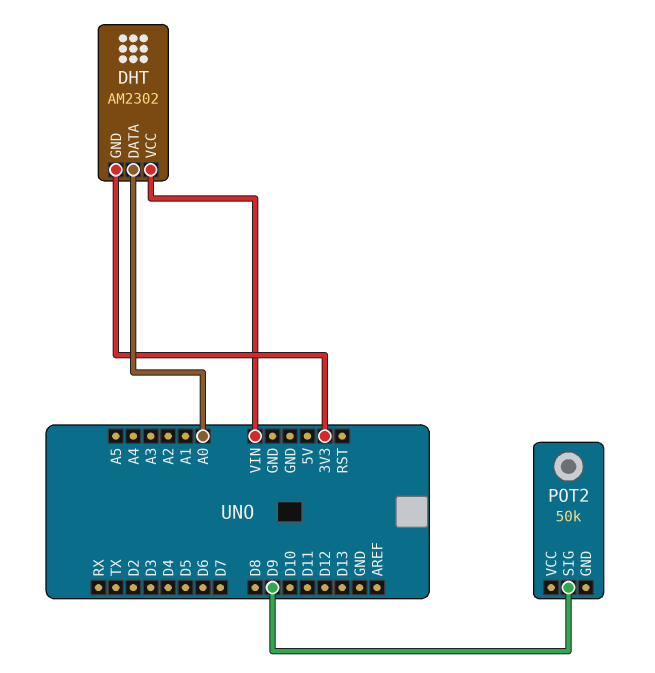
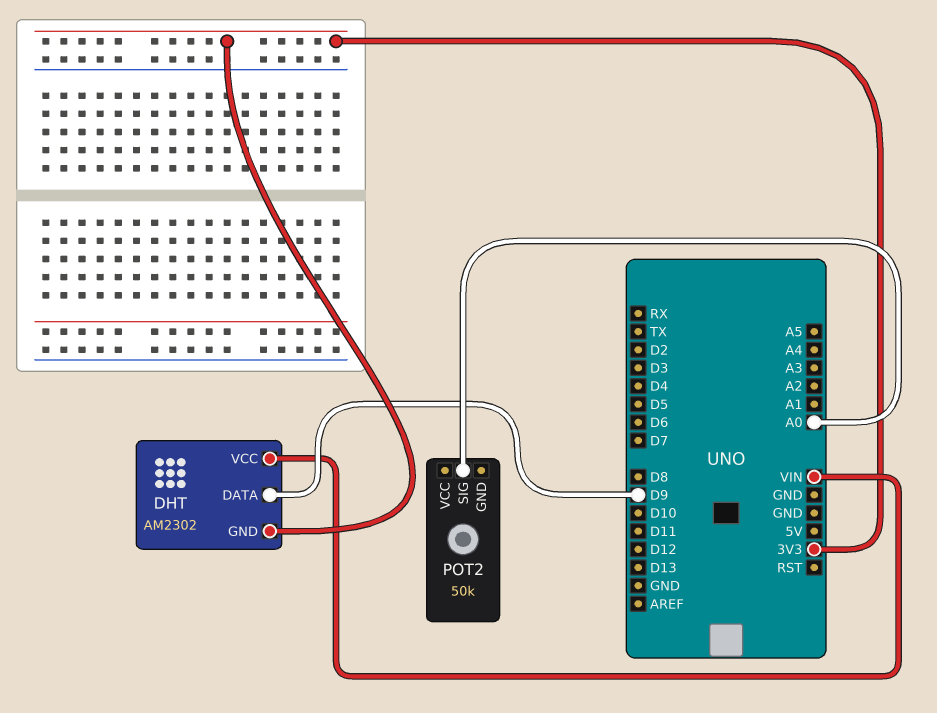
DHT pin DATA: A0 -> D9
POT2 pin SIG: D9 -> A0

